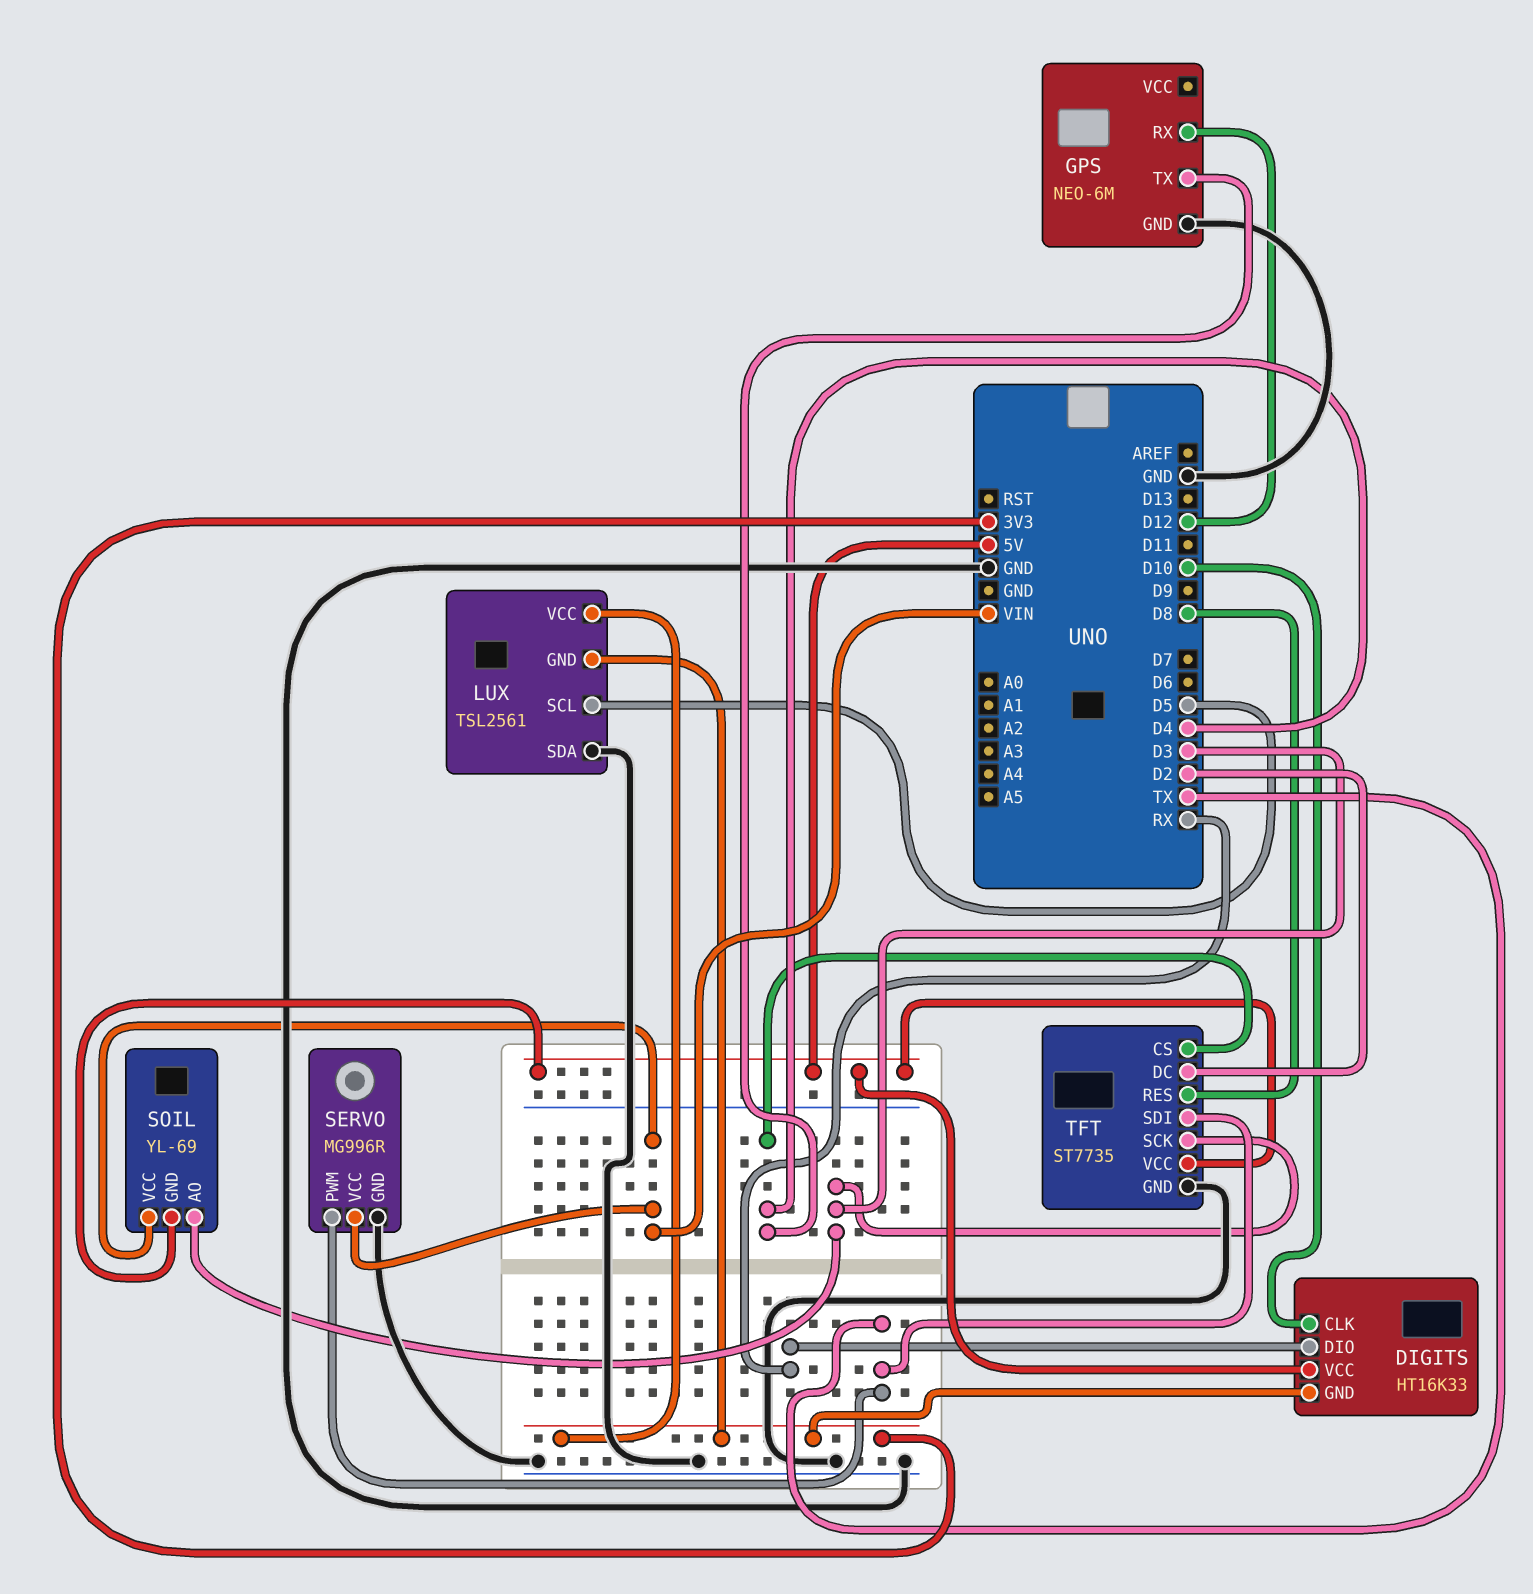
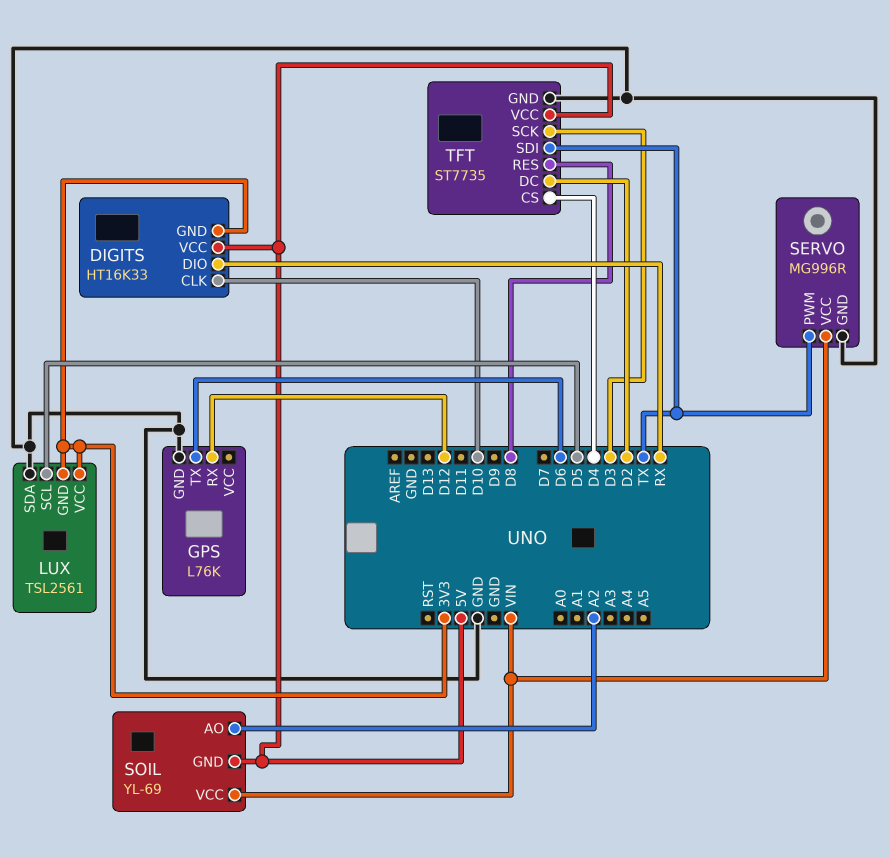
GPS: NEO-6M -> L76K
GPS pin TX: D4 -> D6
SOIL pin AO: D3 -> A2

